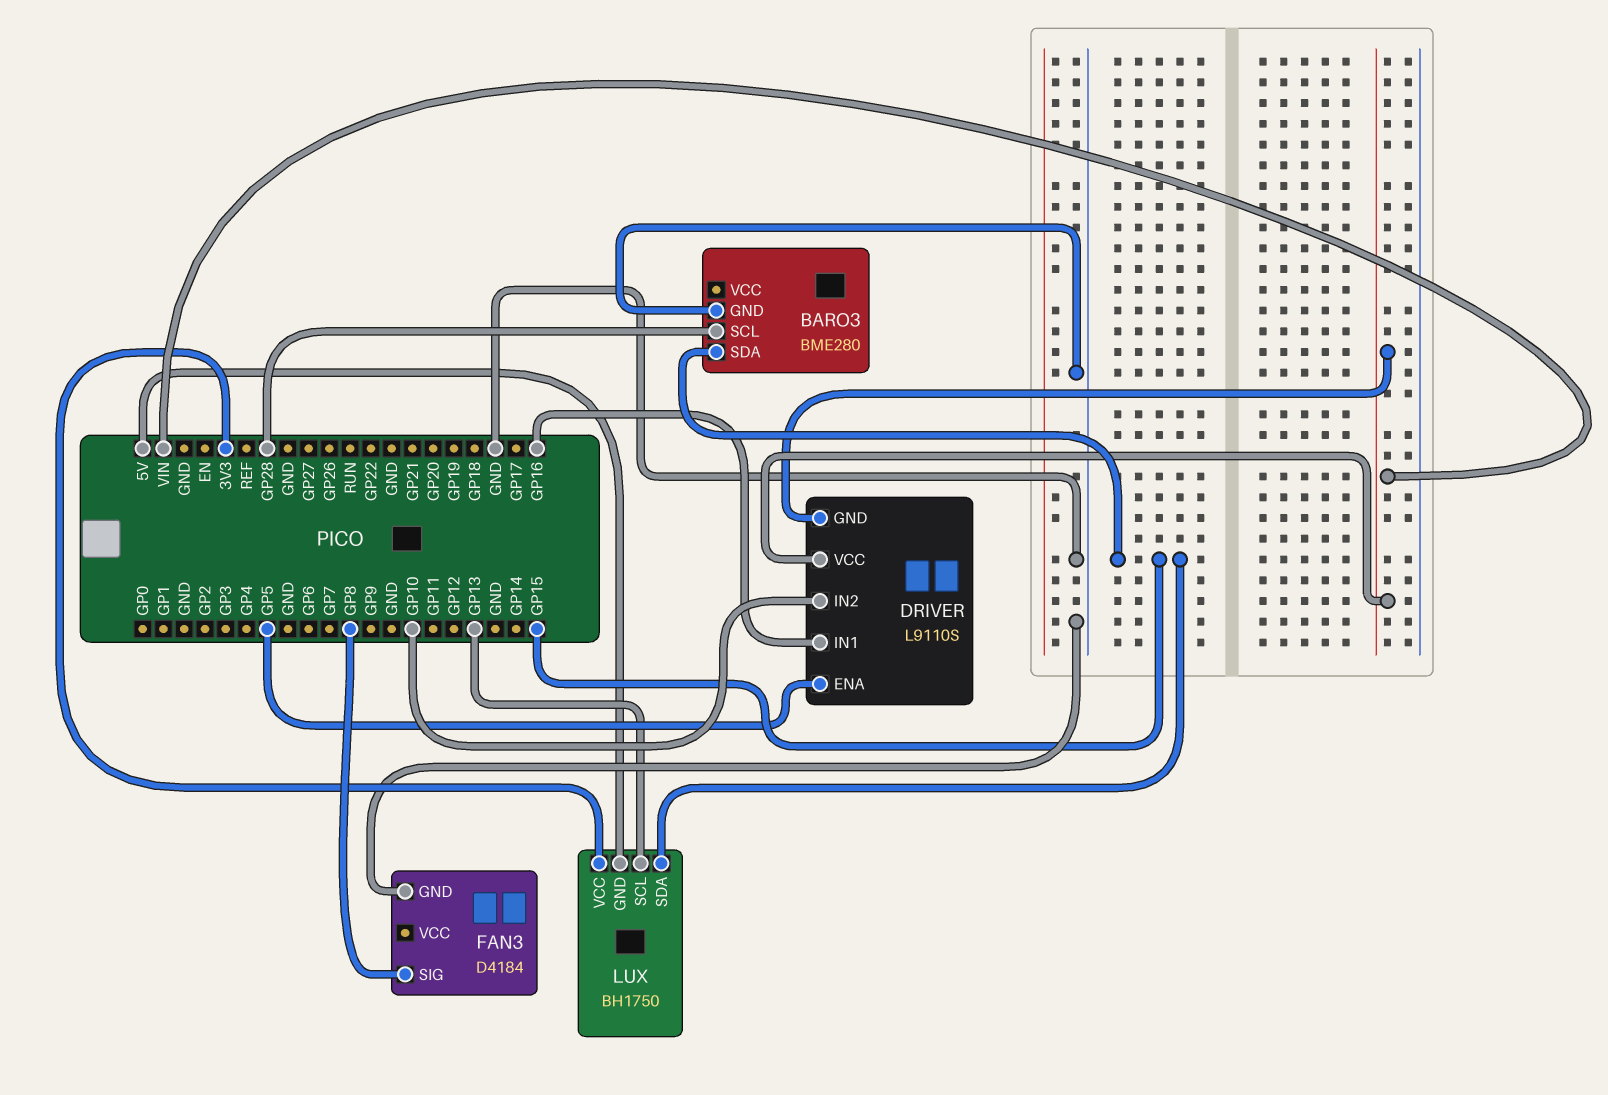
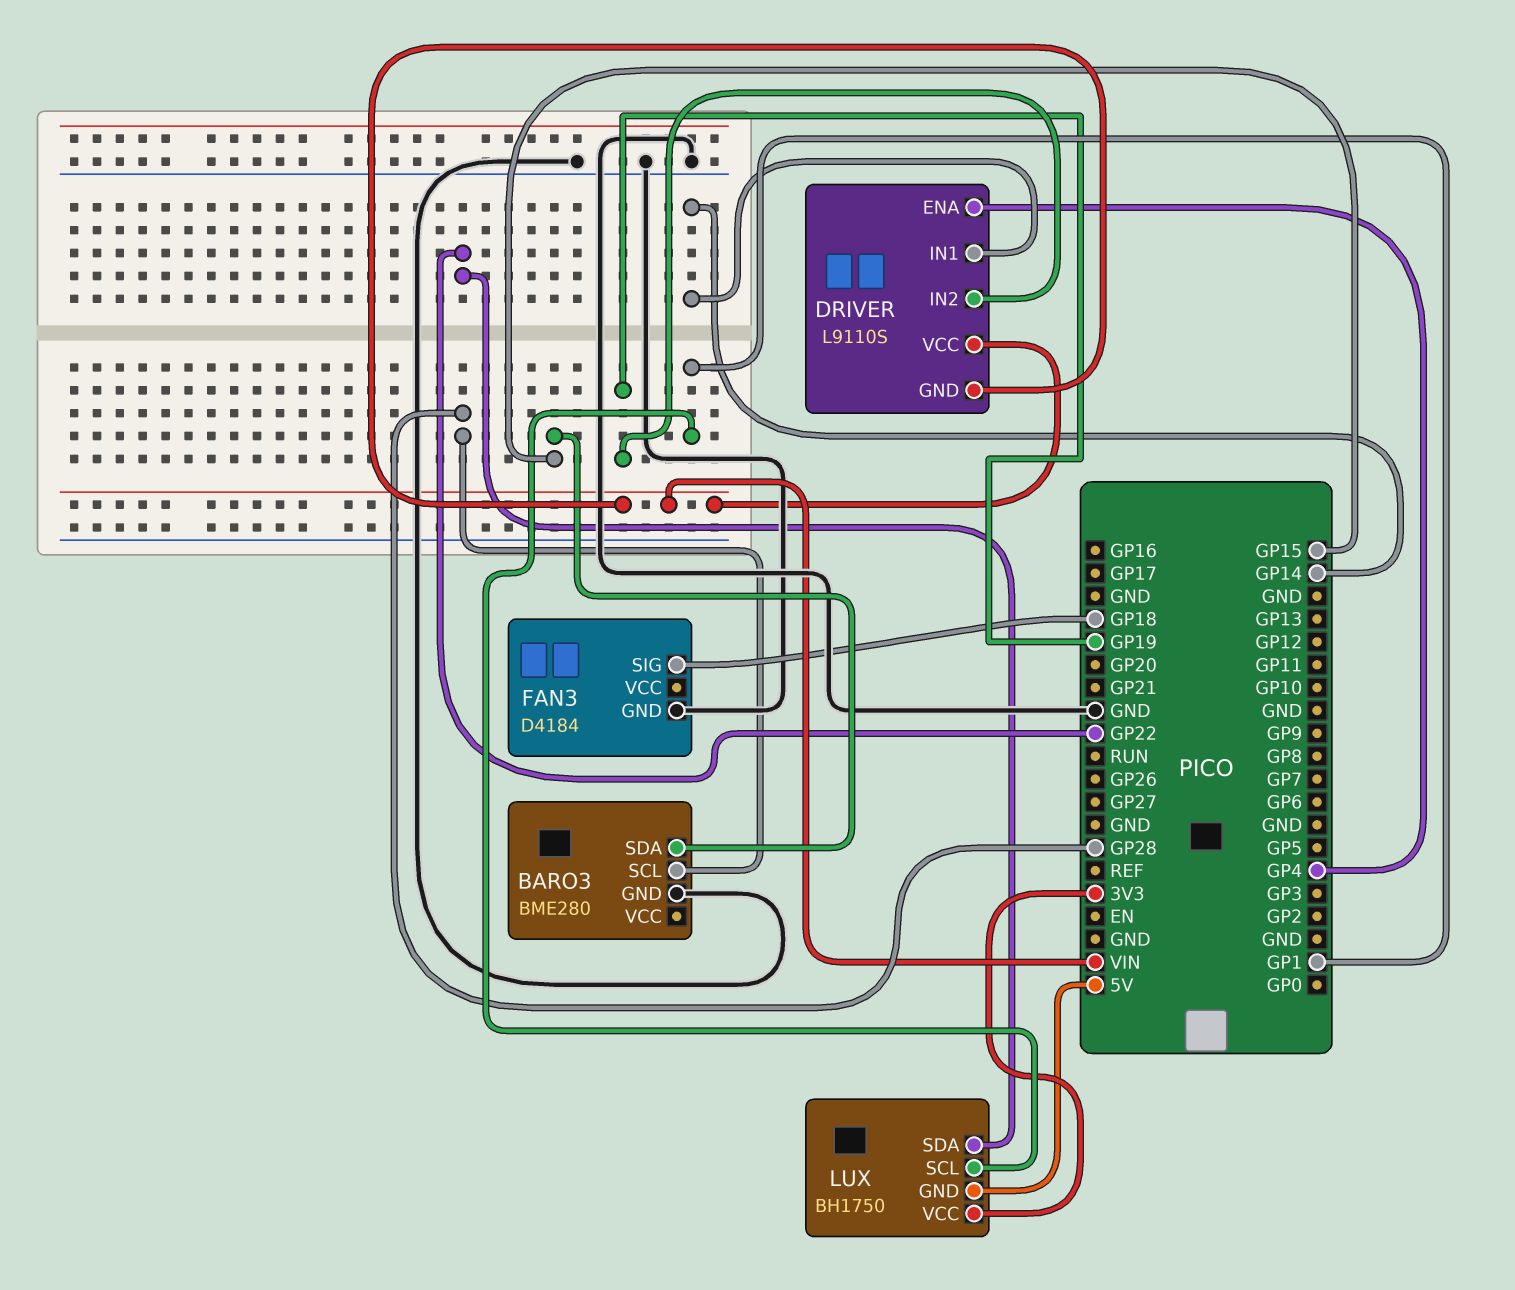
DRIVER pin ENA: GP5 -> GP4
DRIVER pin IN1: GP16 -> GP14
DRIVER pin IN2: GP10 -> GP19
FAN3 pin SIG: GP8 -> GP18
LUX pin SCL: GP13 -> GP1
LUX pin SDA: GP15 -> GP22

